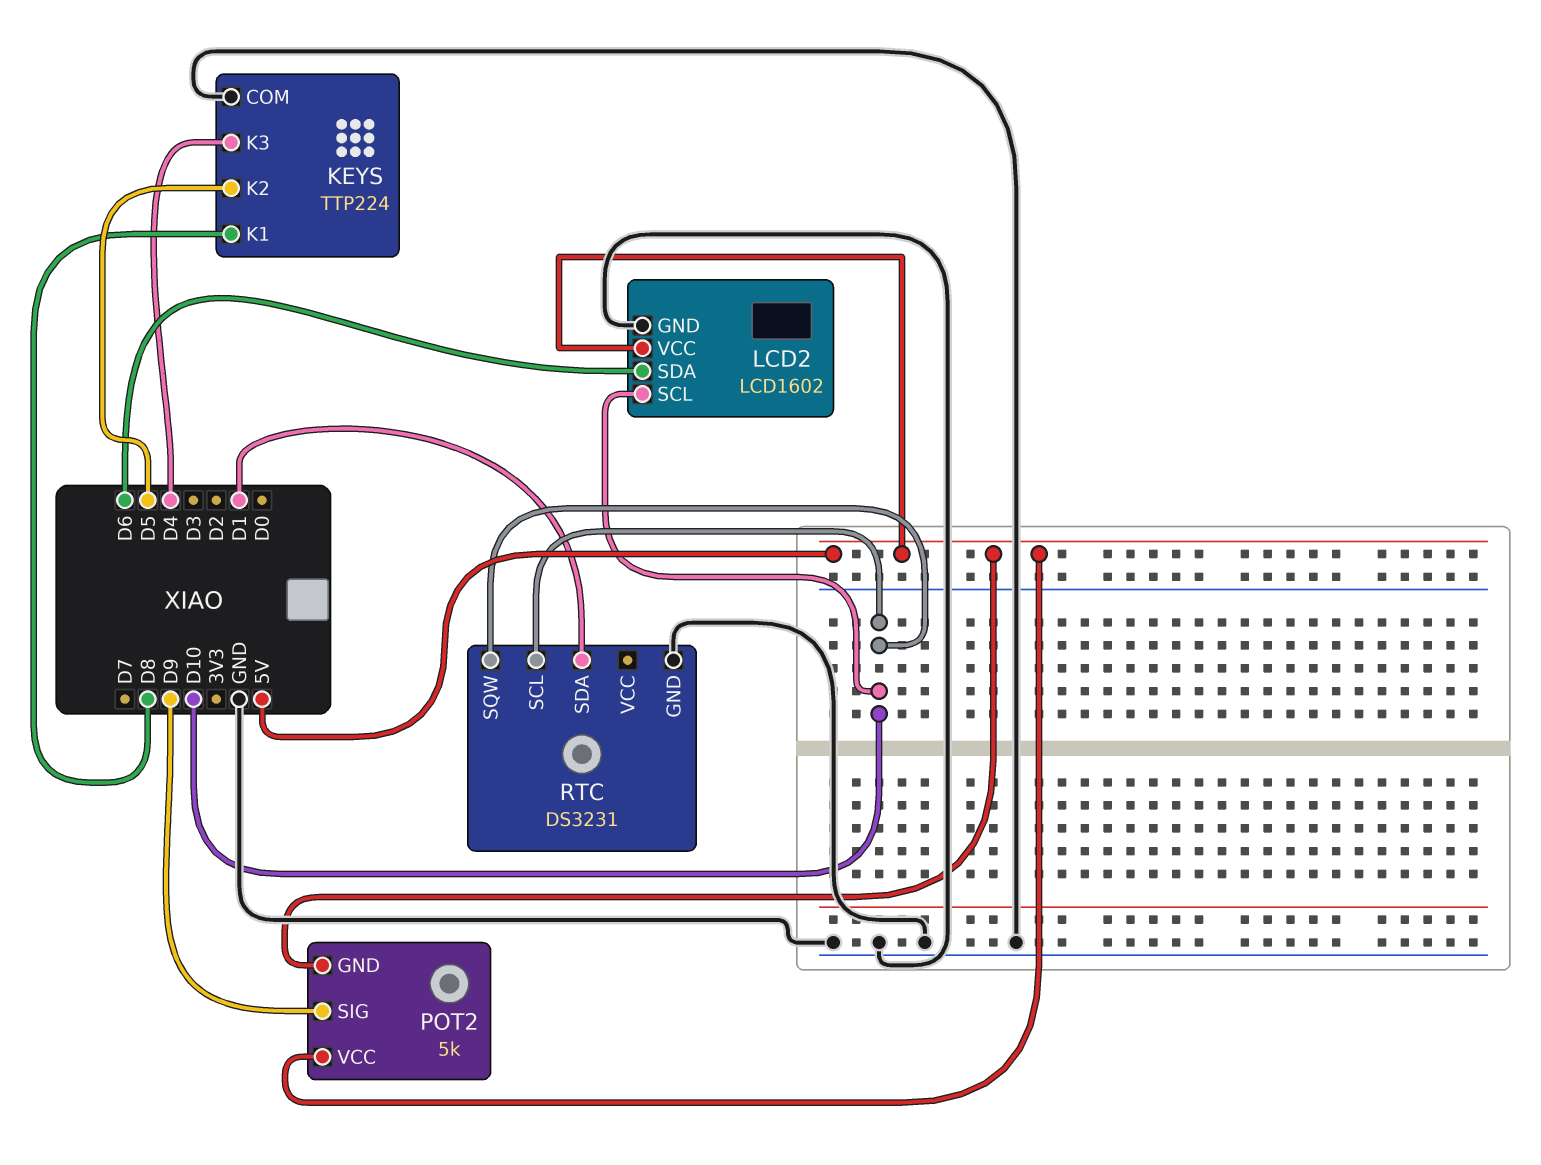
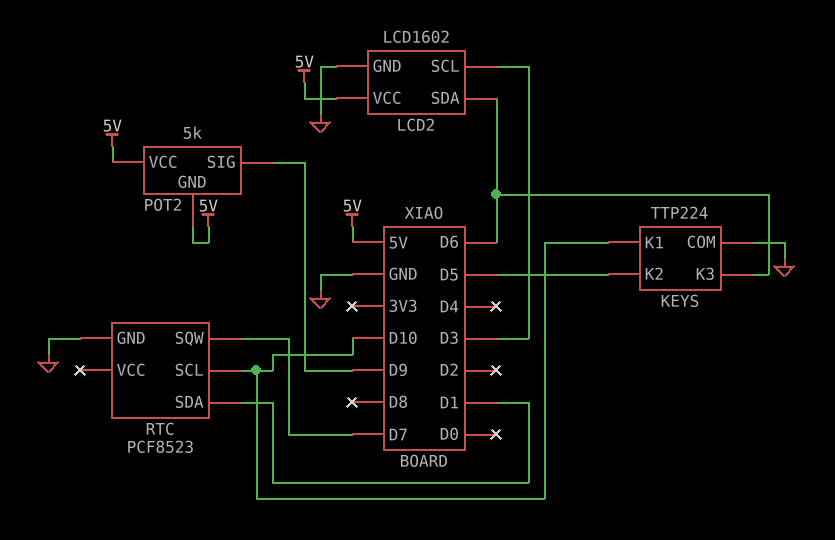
KEYS pin K1: D8 -> D10
KEYS pin K3: D4 -> D6
LCD2 pin SCL: D10 -> D3
RTC: DS3231 -> PCF8523
RTC pin SQW: D10 -> D7

